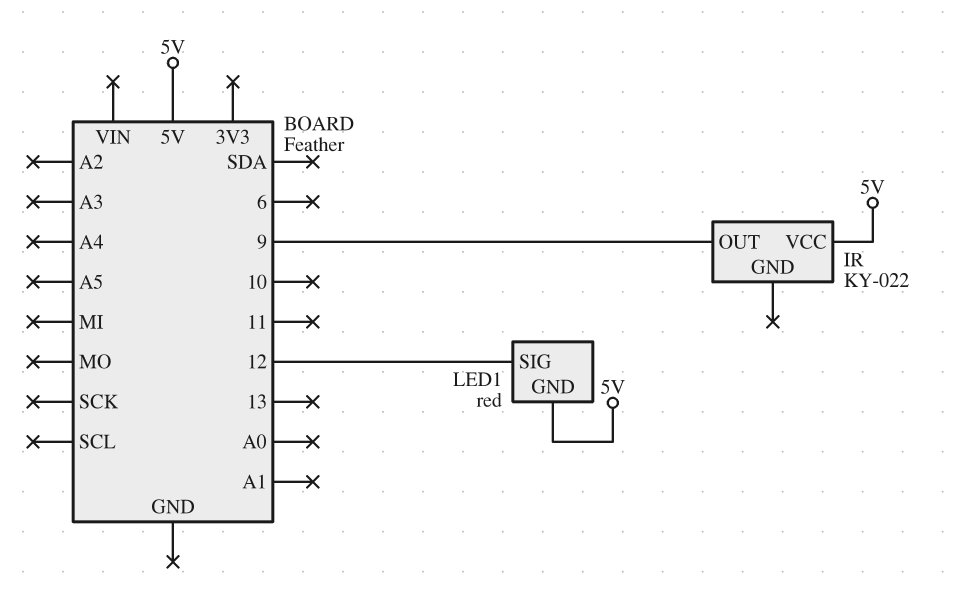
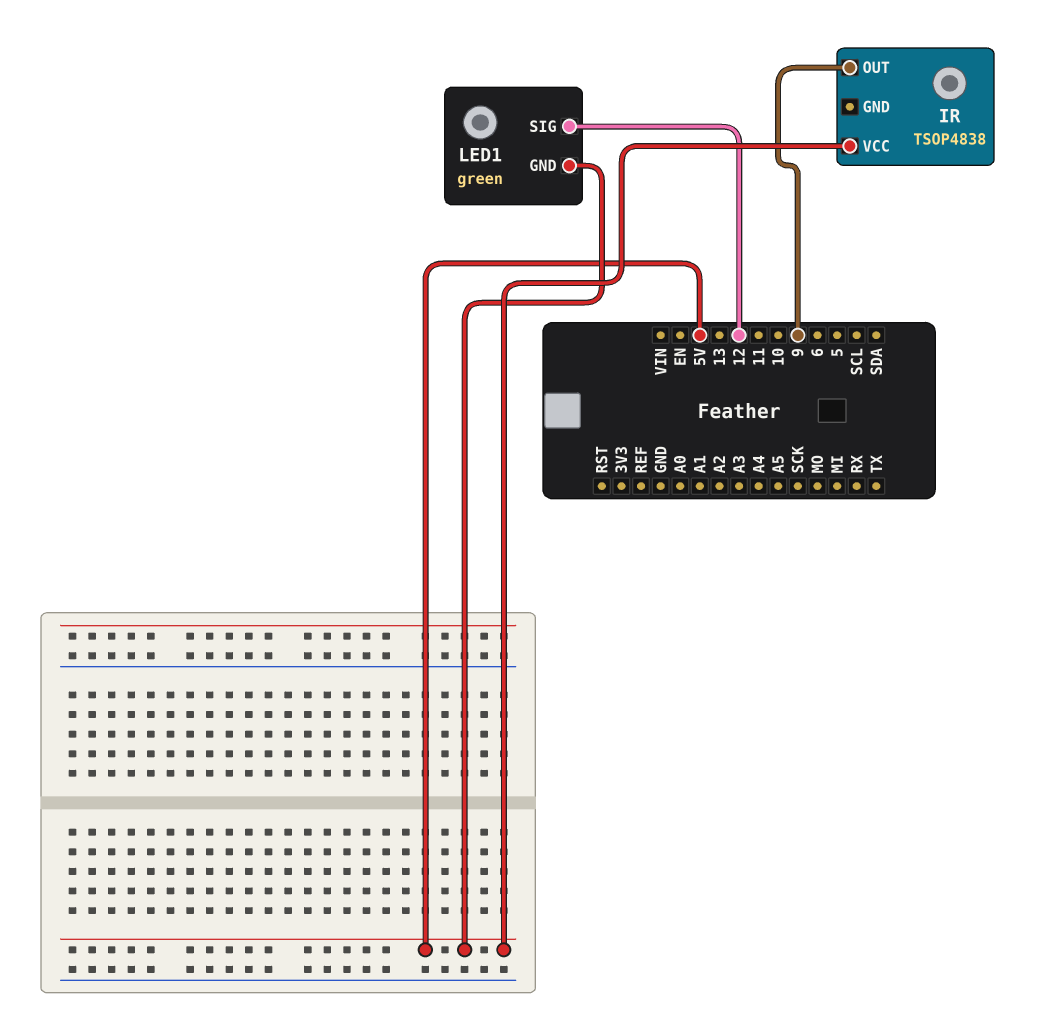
IR: KY-022 -> TSOP4838
LED1: red -> green

